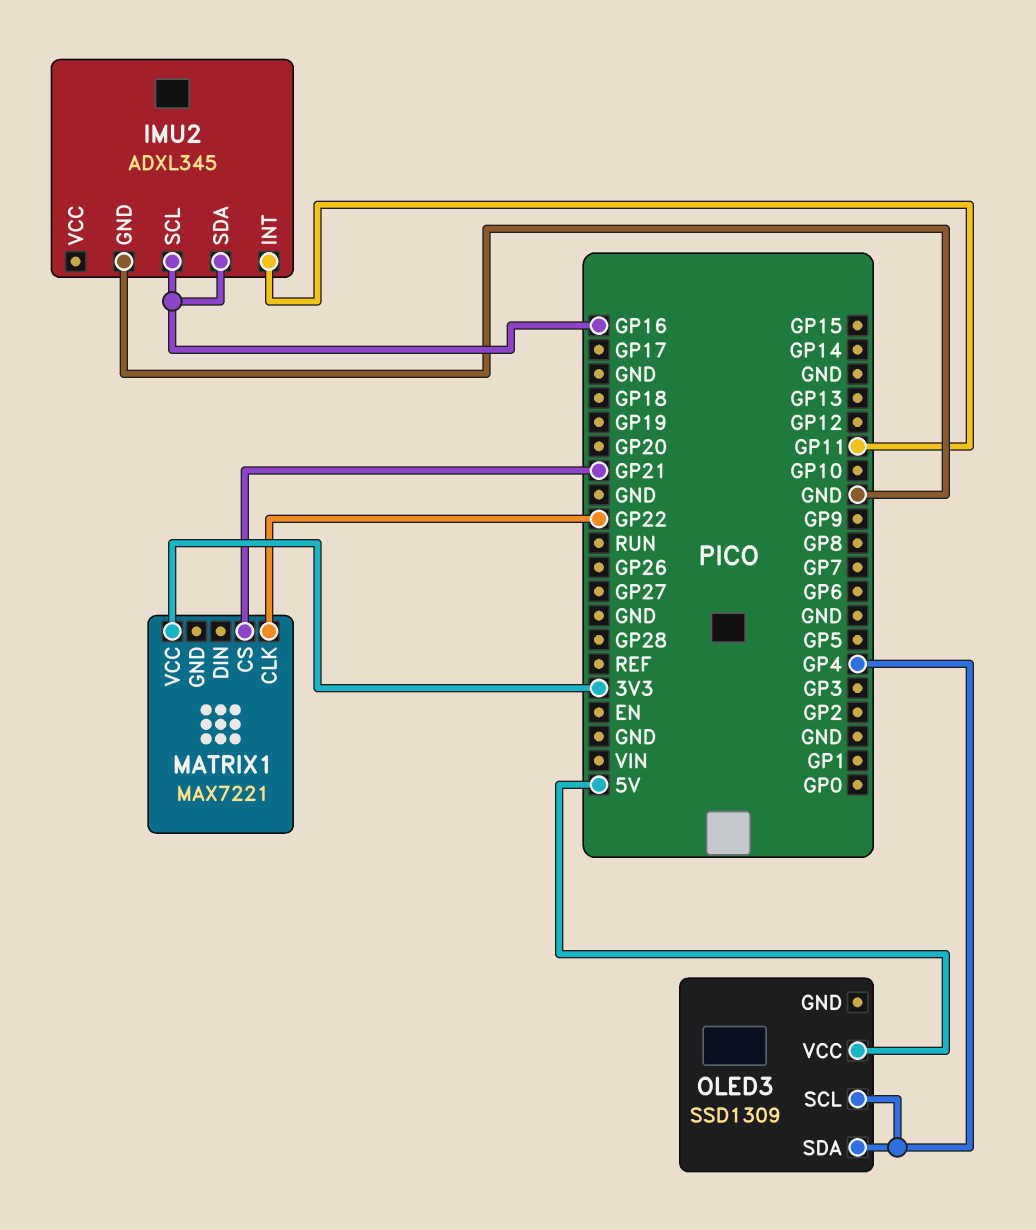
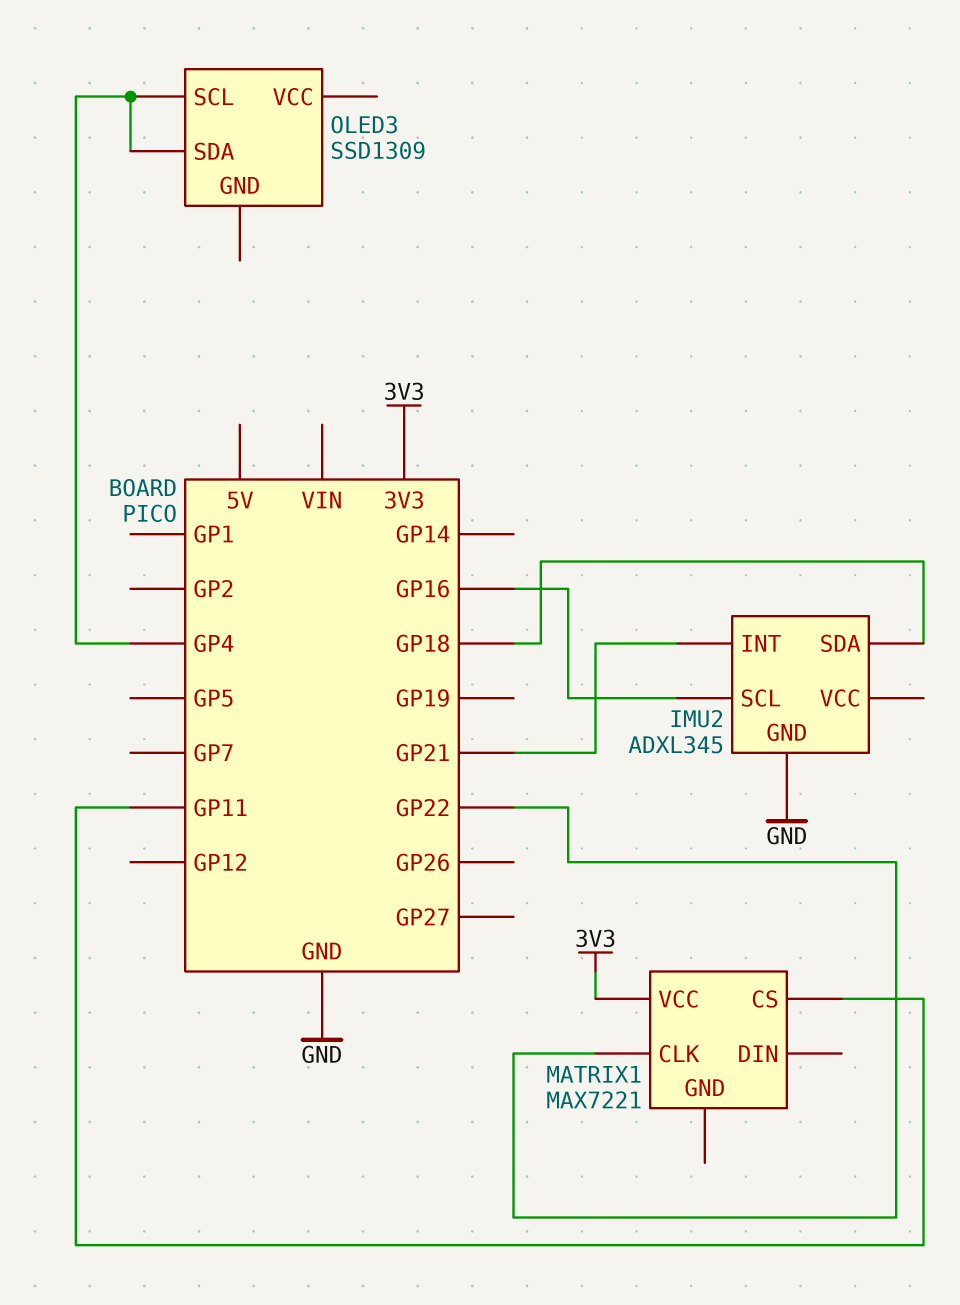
IMU2 pin INT: GP11 -> GP21
IMU2 pin SDA: GP16 -> GP18
MATRIX1 pin CS: GP21 -> GP11
OLED3 pin VCC: 5V -> none

